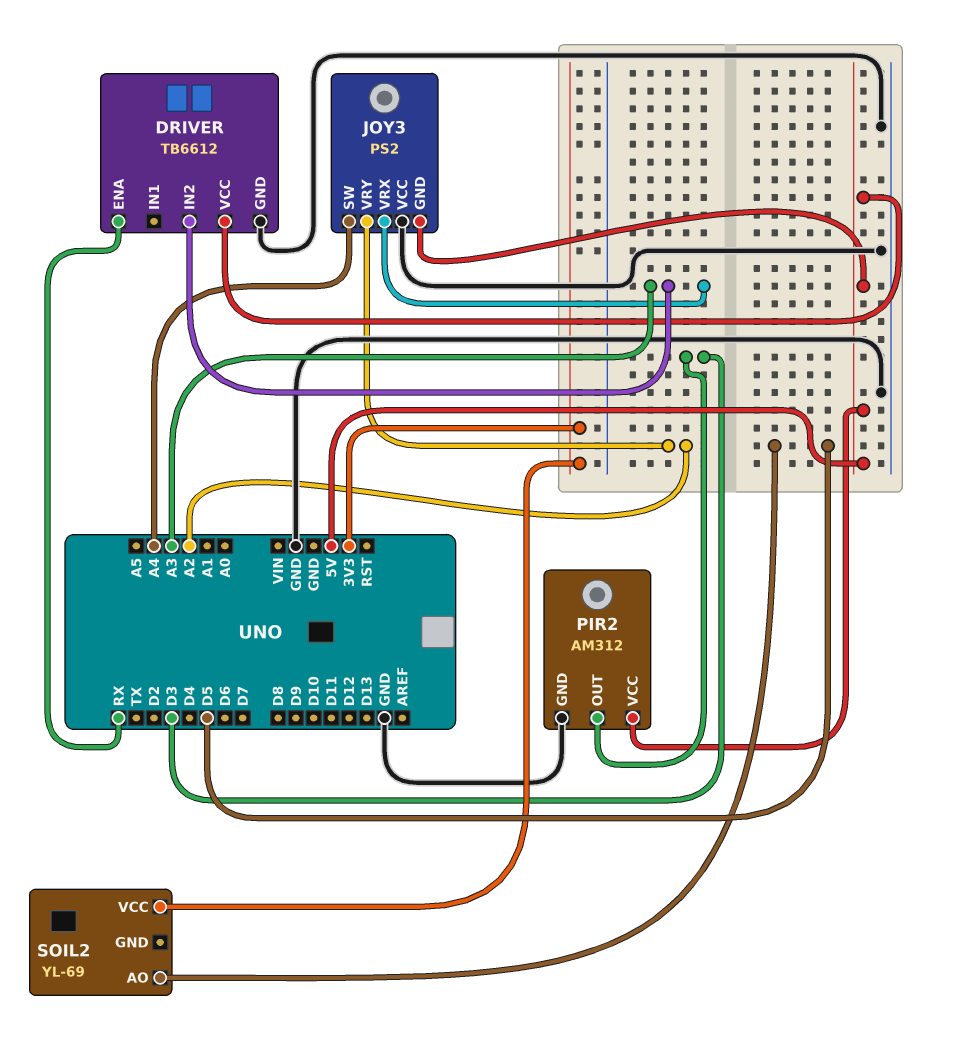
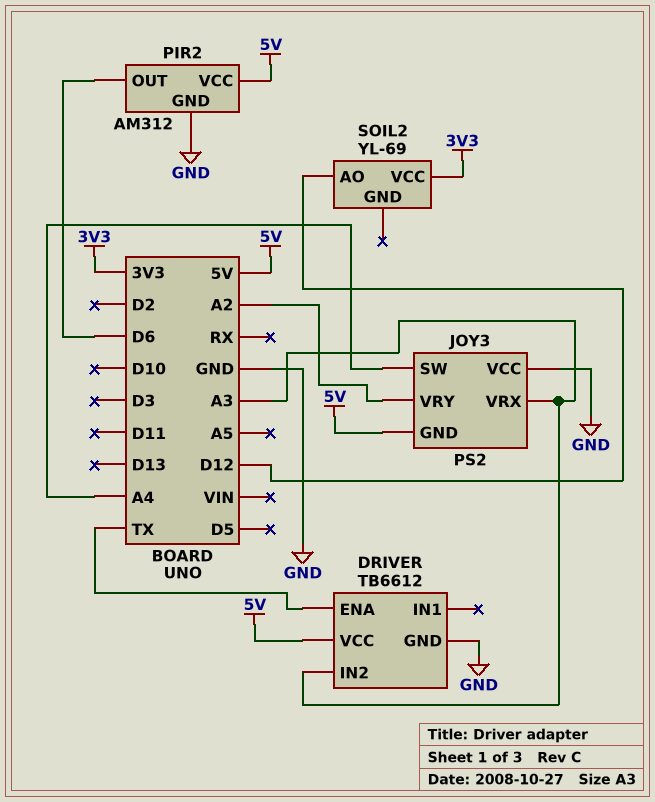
DRIVER pin ENA: RX -> TX
PIR2 pin OUT: D3 -> D6
SOIL2 pin AO: D5 -> D12

